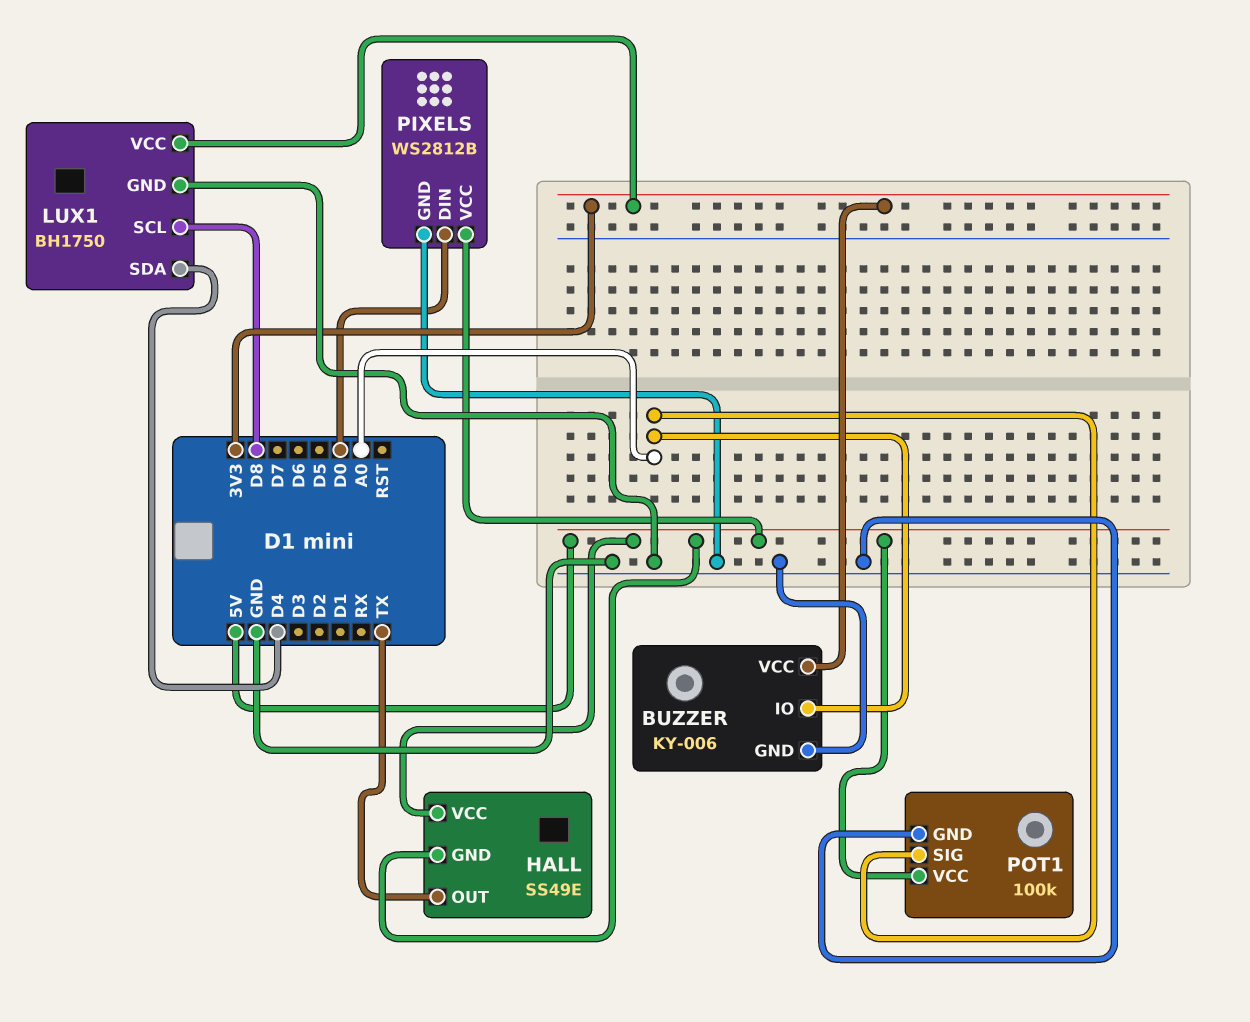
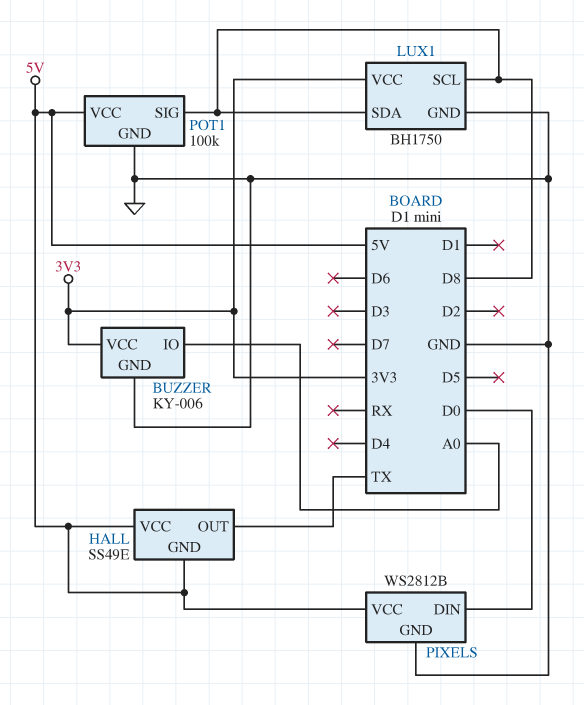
LUX1 pin SDA: D4 -> D8
POT1 pin SIG: A0 -> D8

